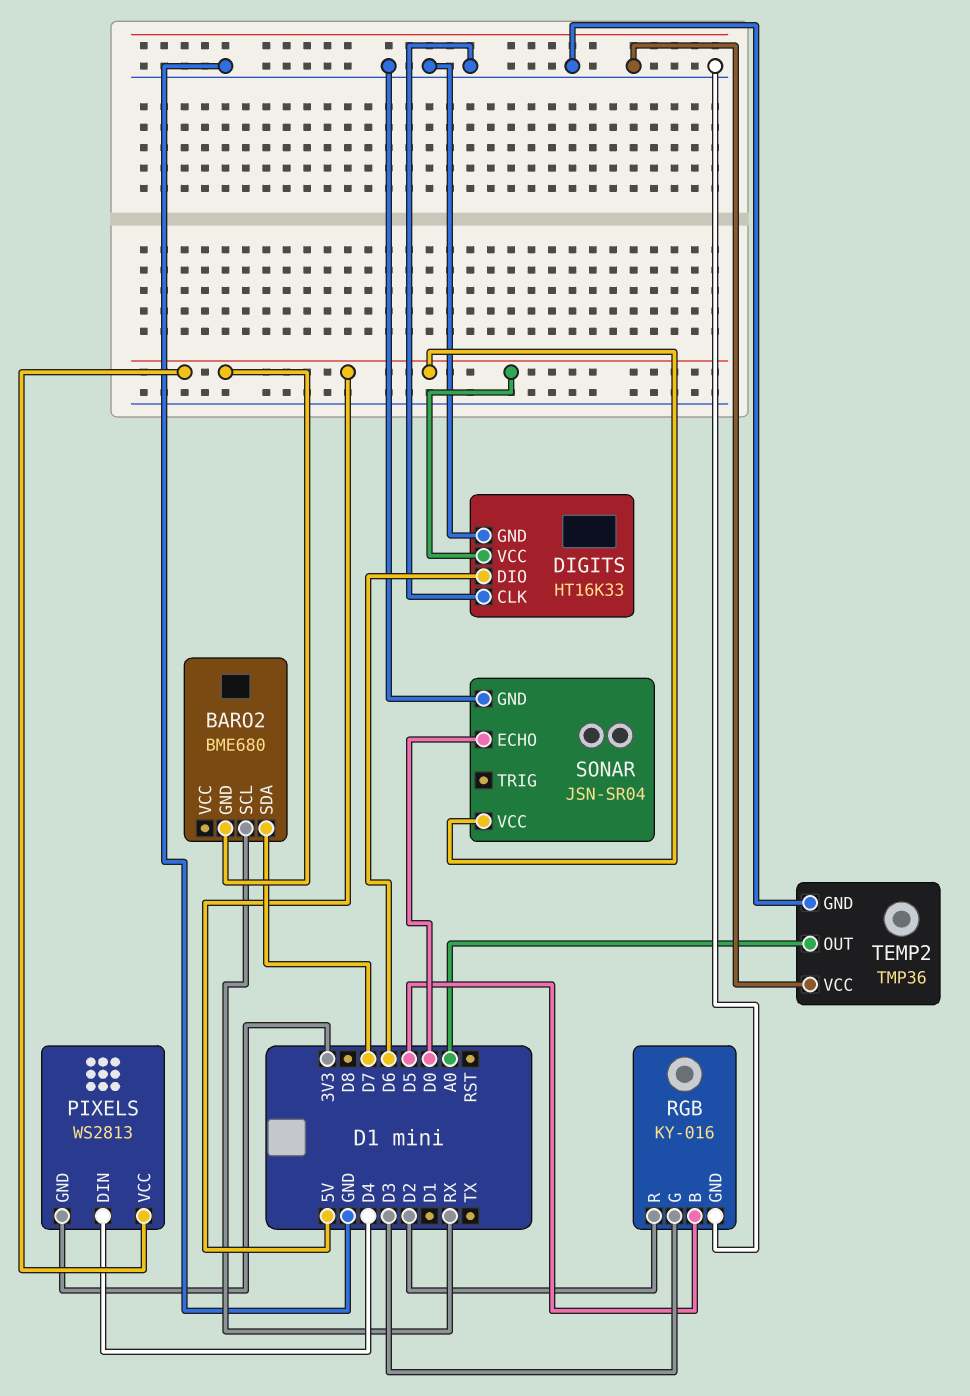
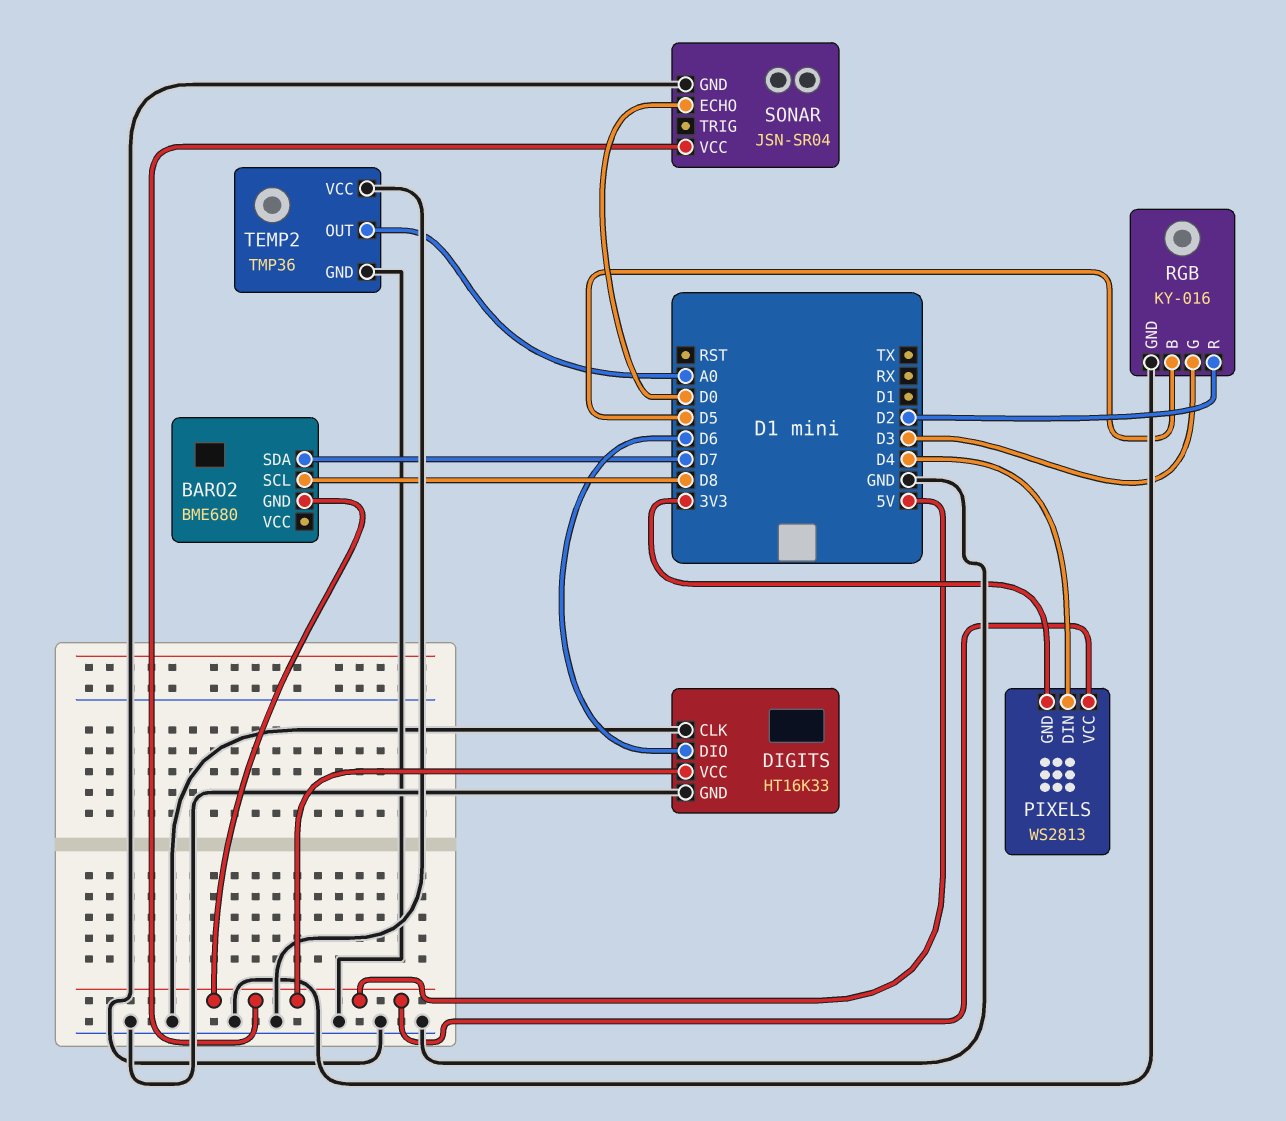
BARO2 pin SCL: RX -> D8

